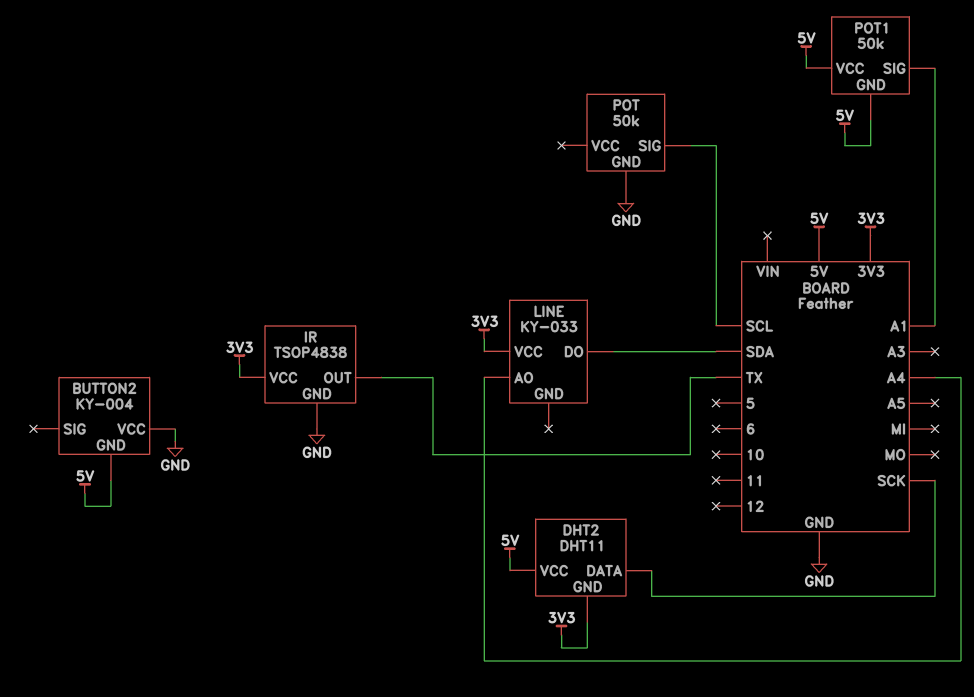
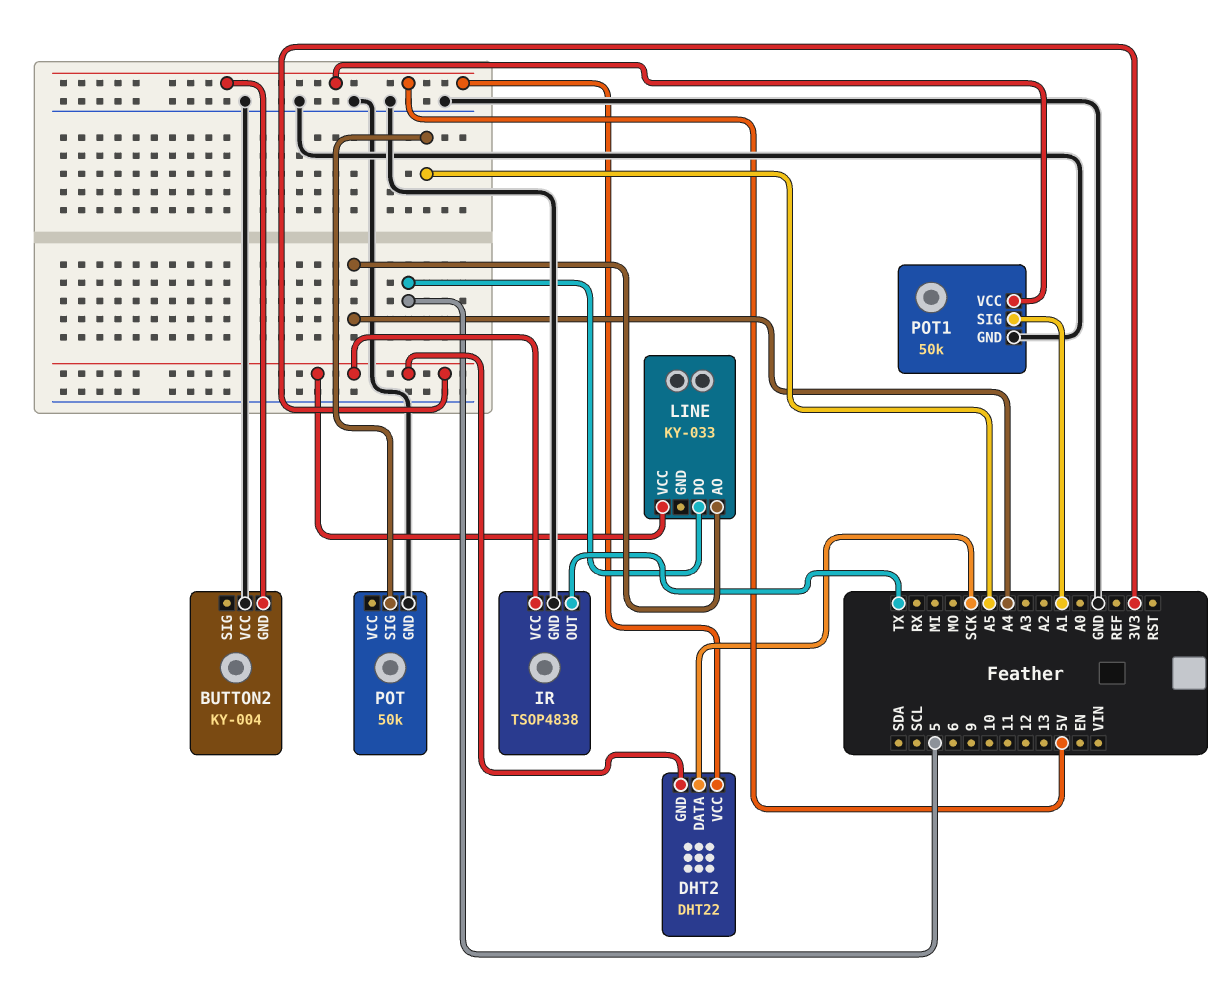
DHT2: DHT11 -> DHT22
LINE pin DO: SDA -> 5
POT pin SIG: SCL -> A5
POT1 pin GND: 5V -> GND

